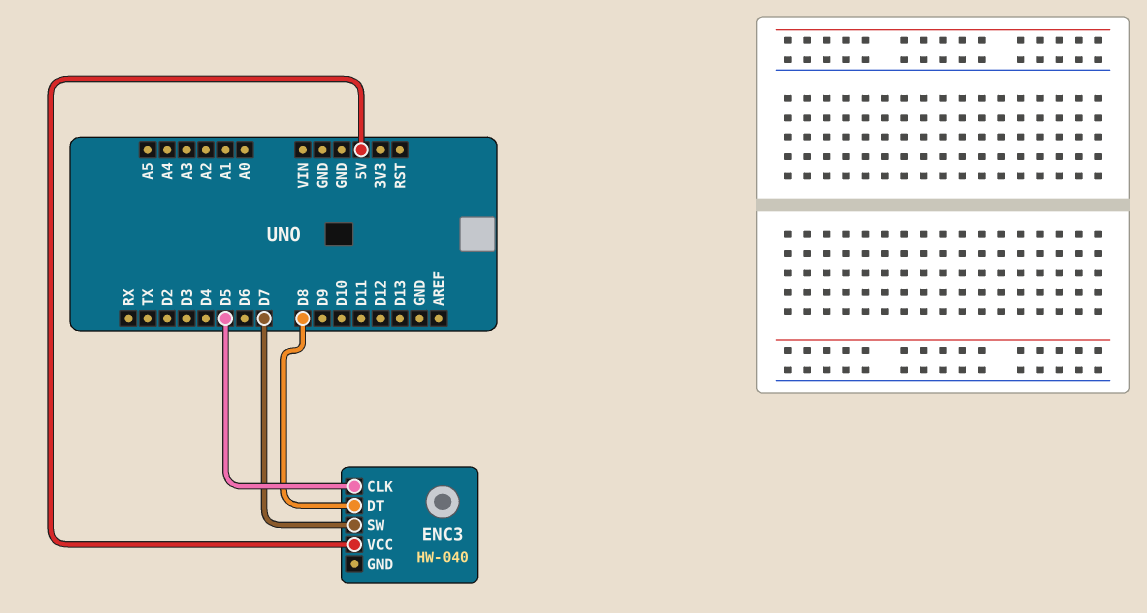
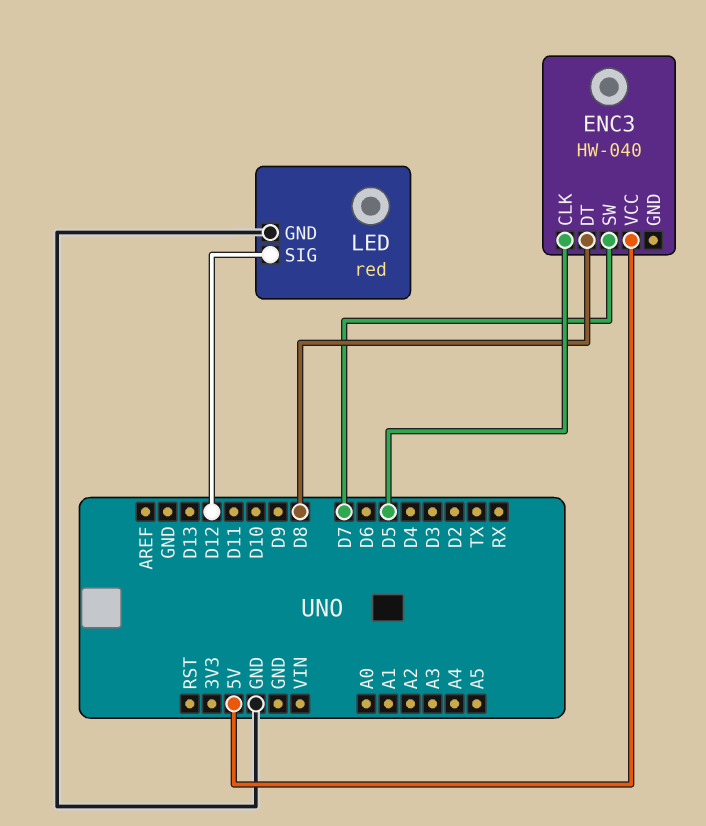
LED: none -> red
LED pin GND: none -> GND
LED pin SIG: none -> D12

